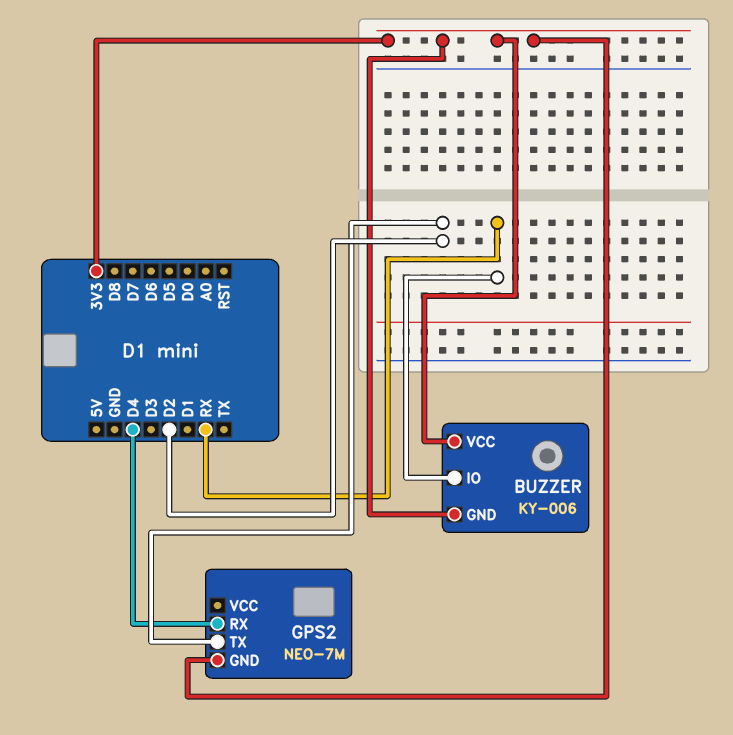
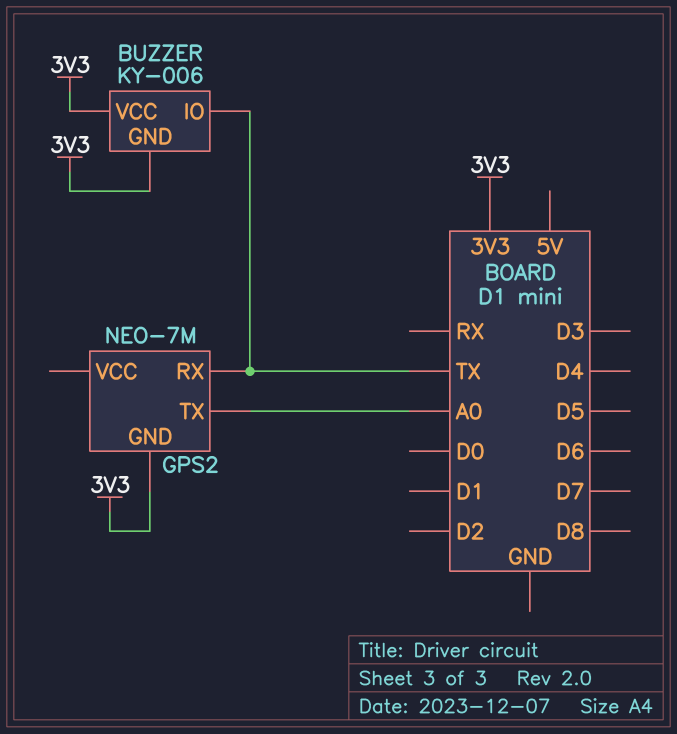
BUZZER pin IO: RX -> TX
GPS2 pin RX: D4 -> TX
GPS2 pin TX: D2 -> A0

